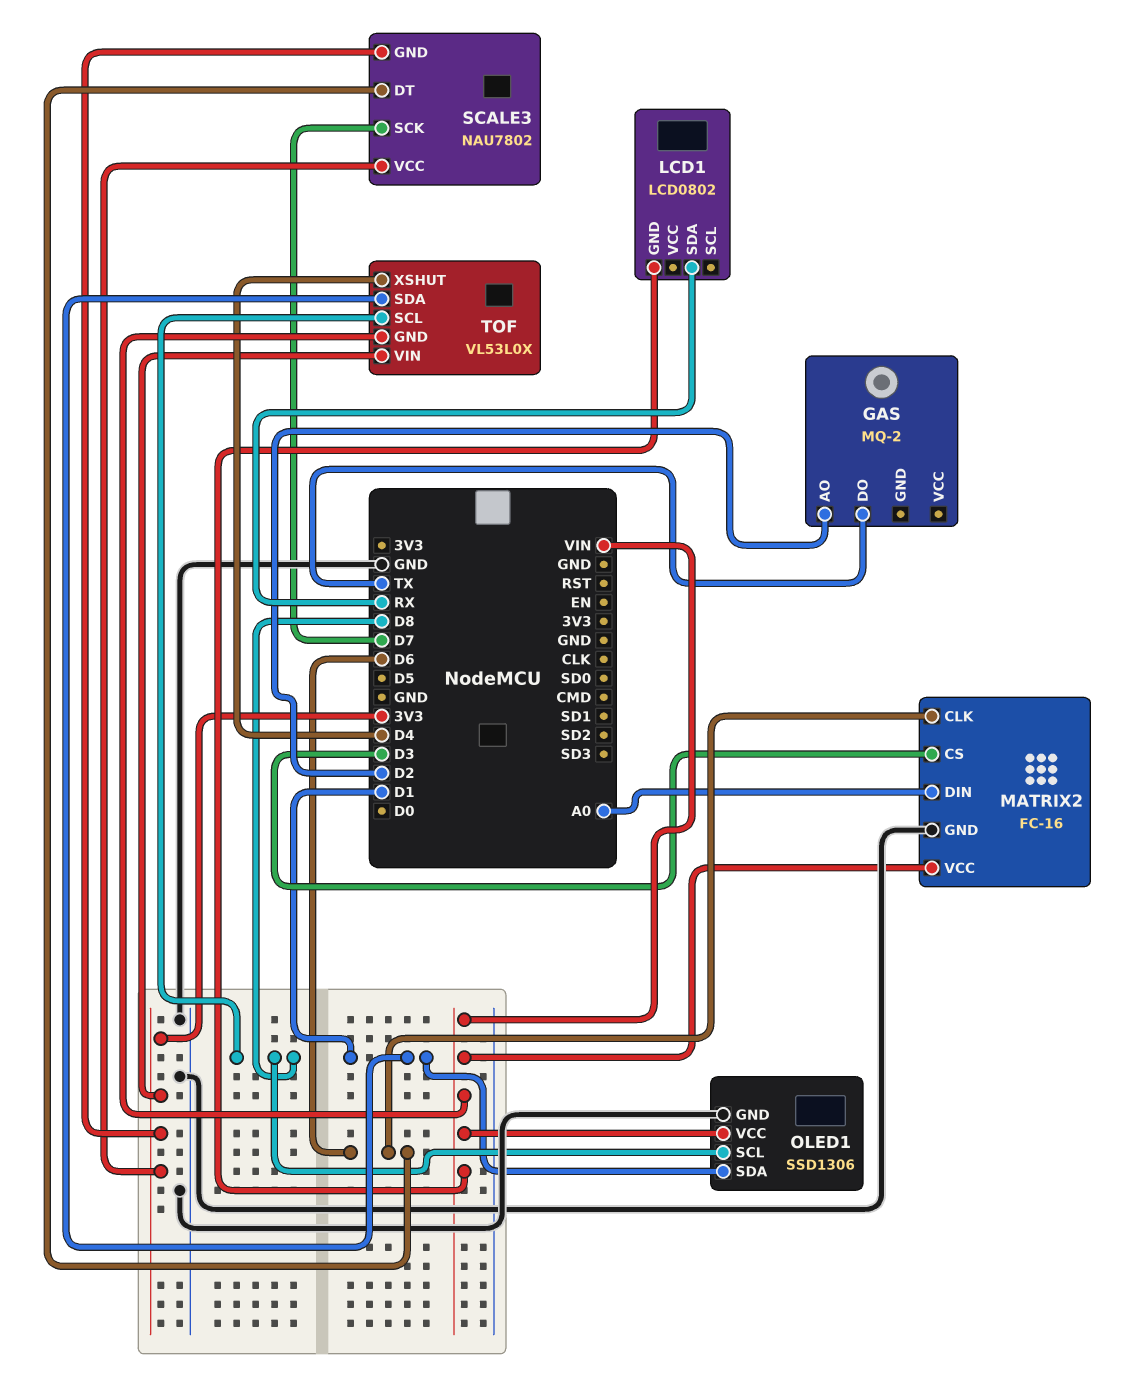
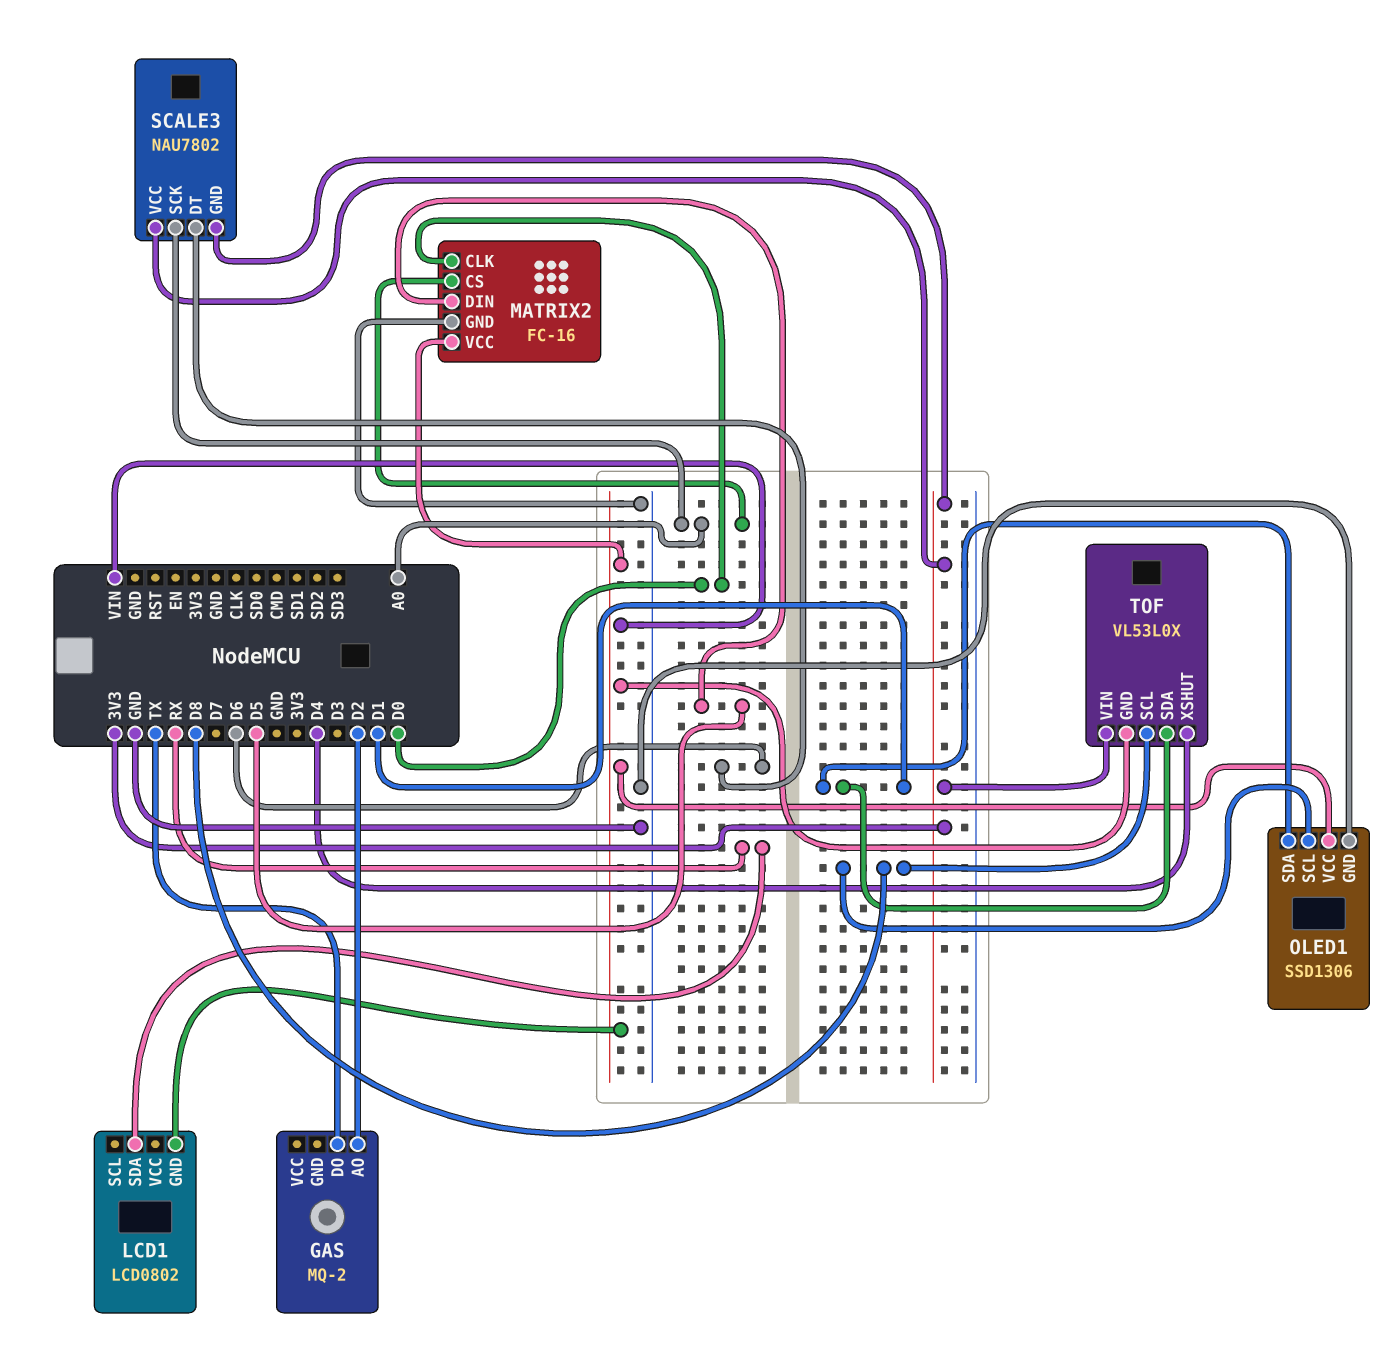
MATRIX2 pin CLK: D6 -> D0
MATRIX2 pin CS: D3 -> A0
MATRIX2 pin DIN: A0 -> D5
SCALE3 pin SCK: D7 -> A0

